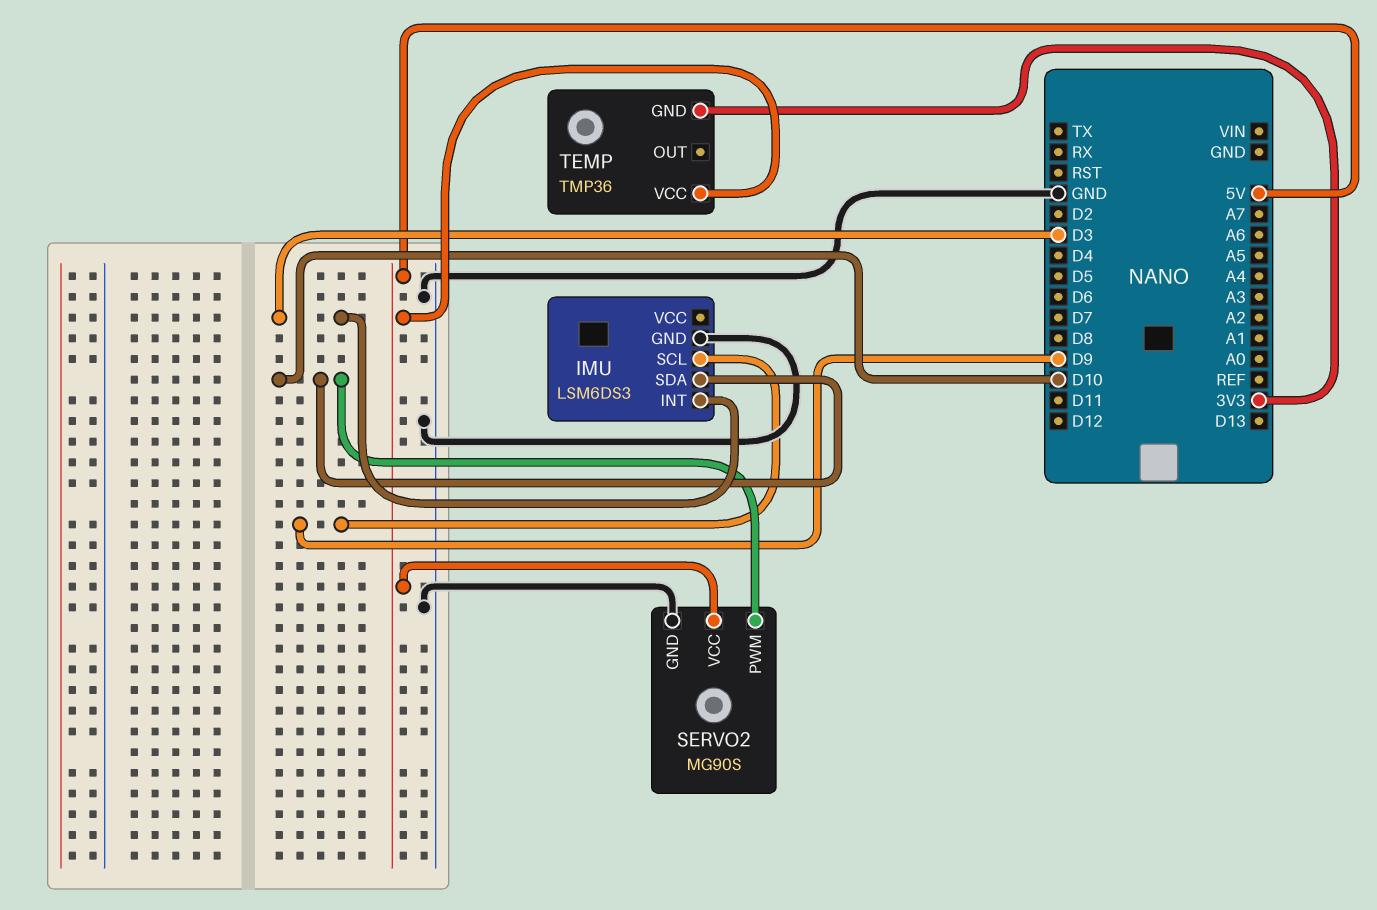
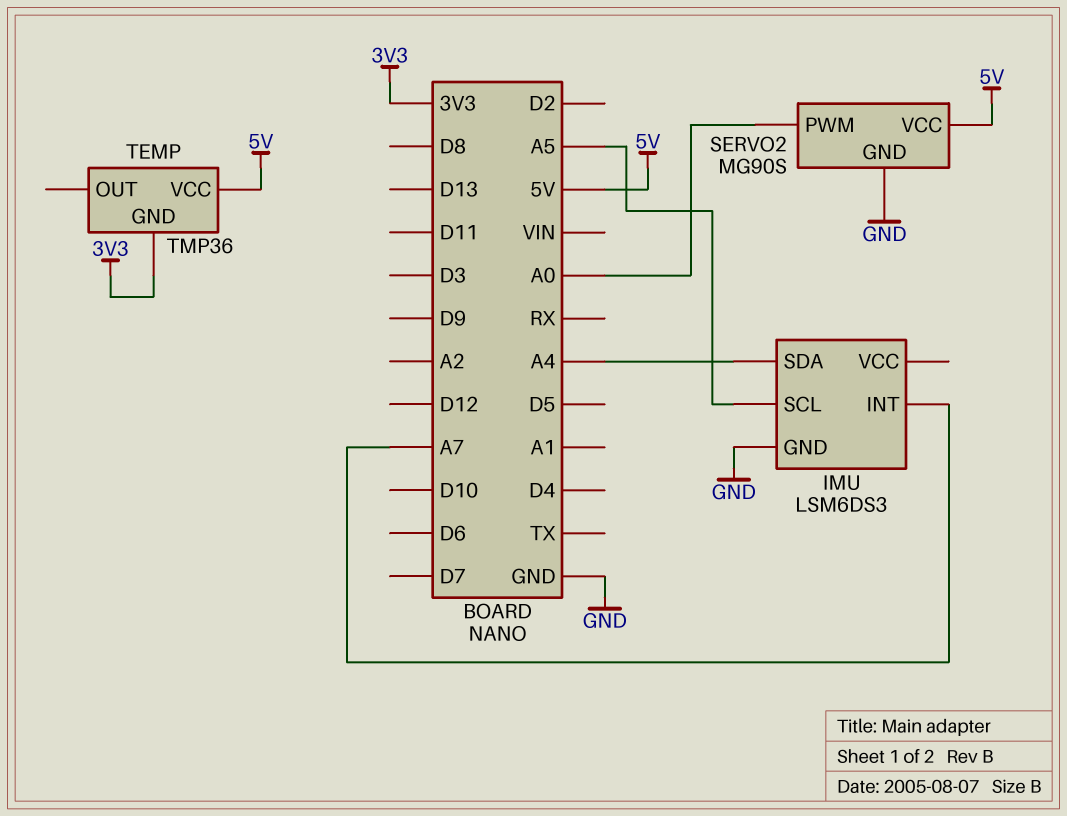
IMU pin INT: D3 -> A7
IMU pin SCL: D9 -> A5
IMU pin SDA: D10 -> A4
SERVO2 pin PWM: D10 -> A0

